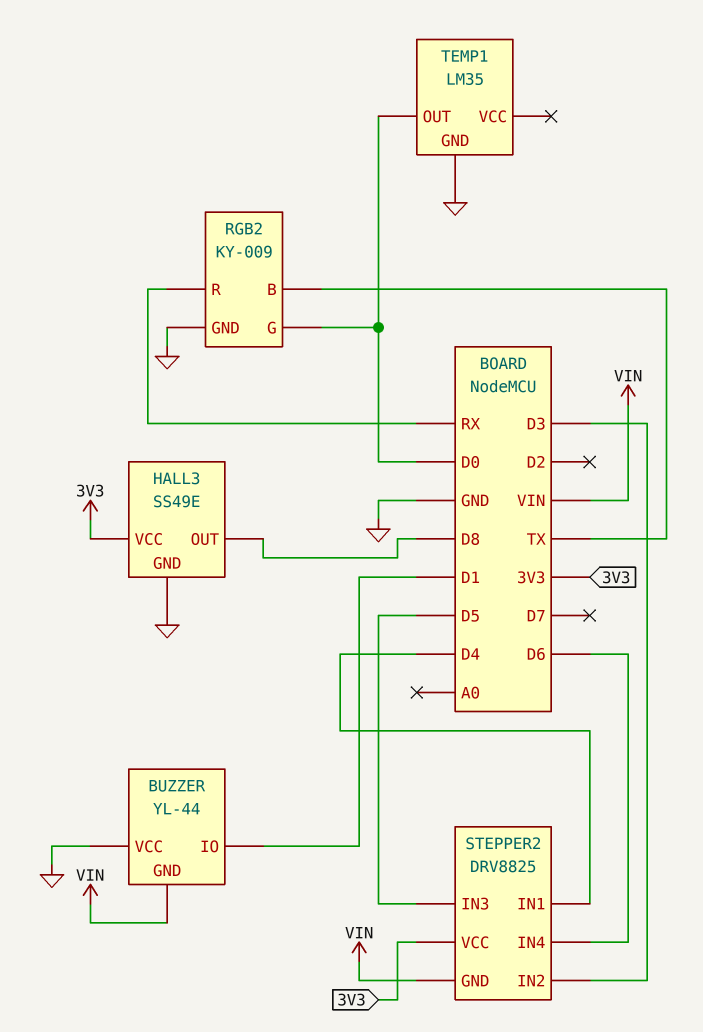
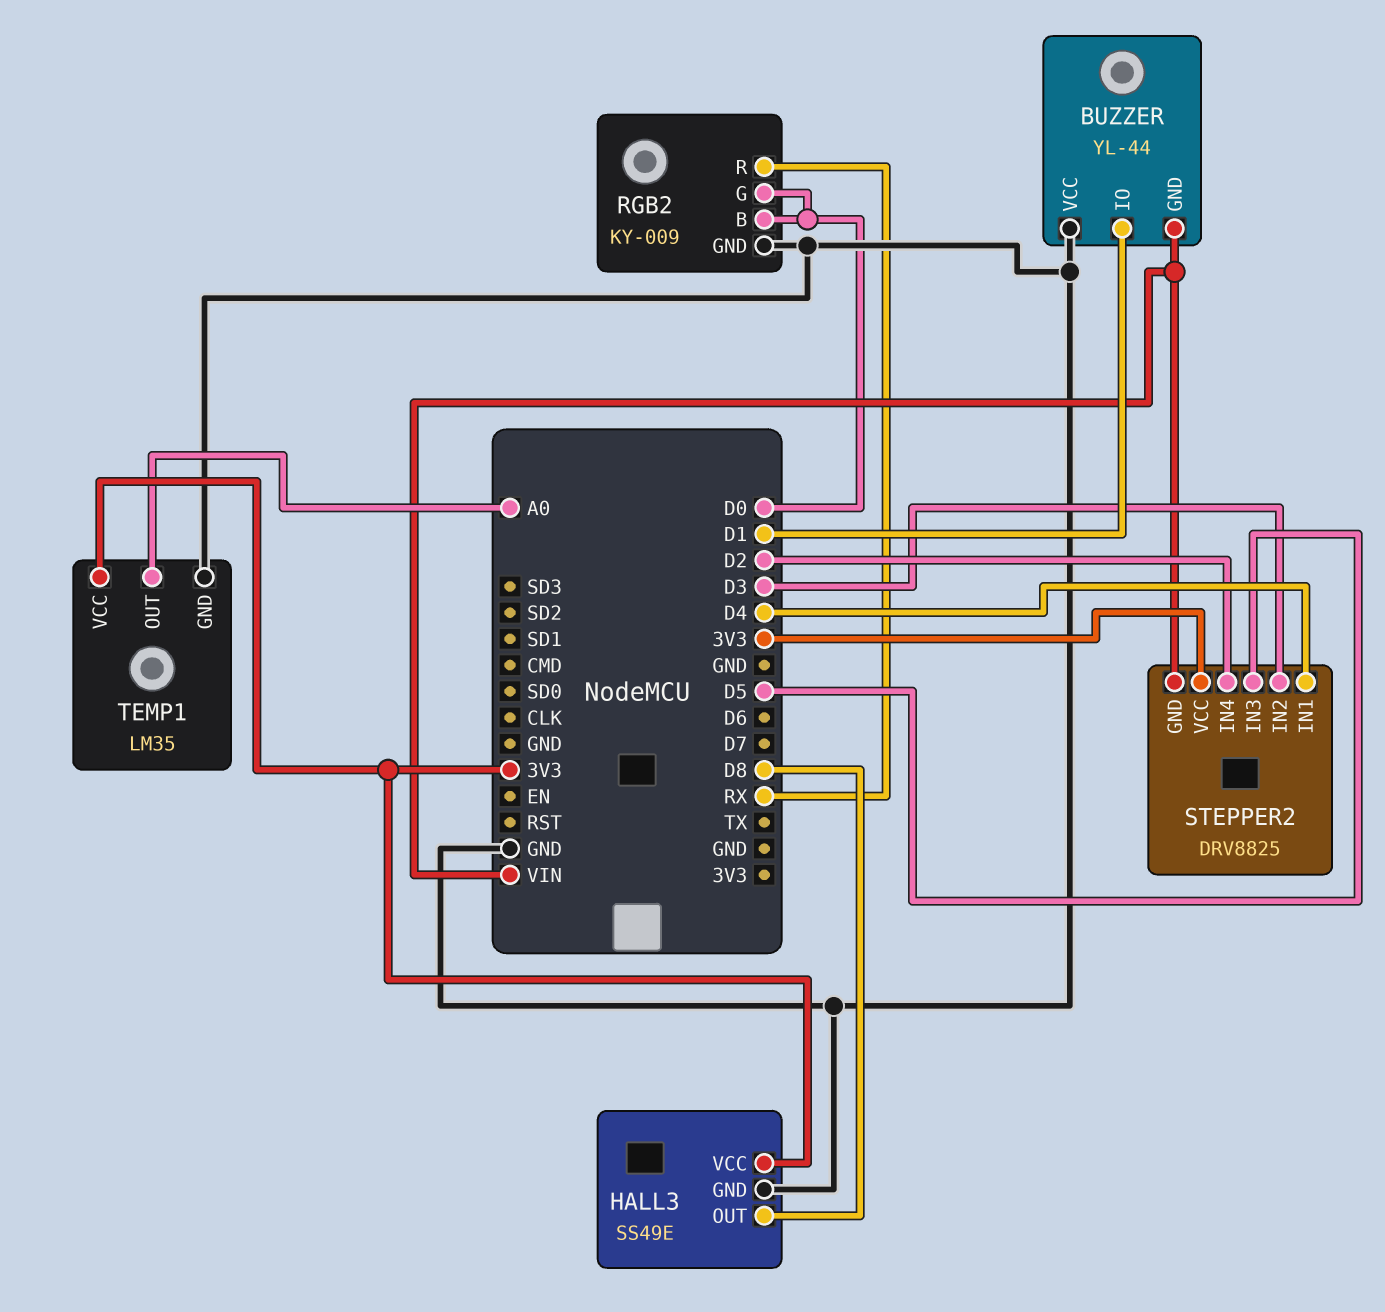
RGB2 pin B: TX -> D0
STEPPER2 pin IN4: D6 -> D2
TEMP1 pin OUT: D0 -> A0
TEMP1 pin VCC: none -> 3V3

